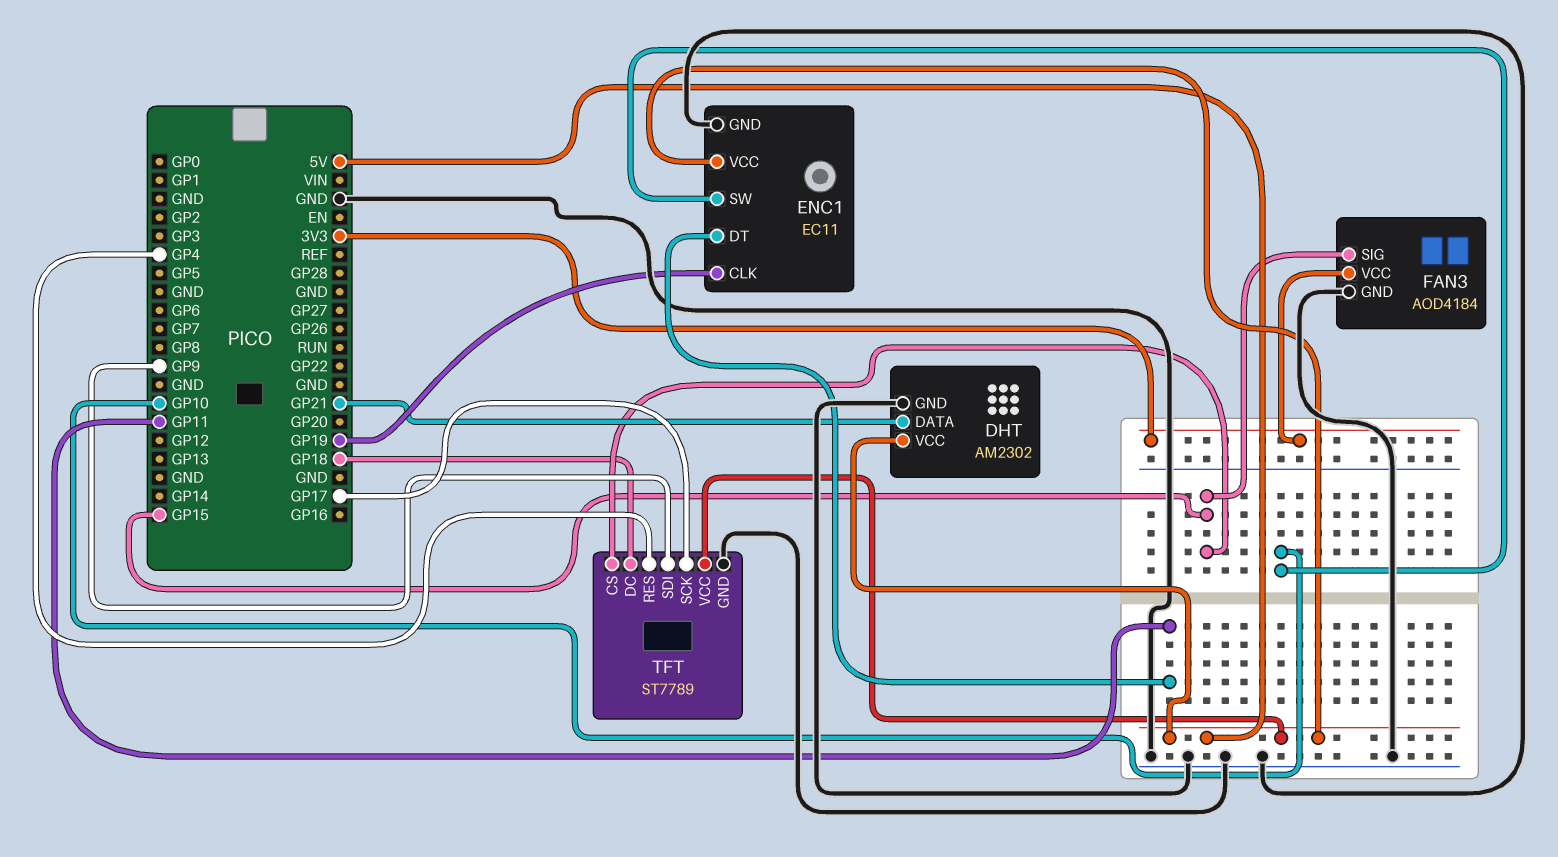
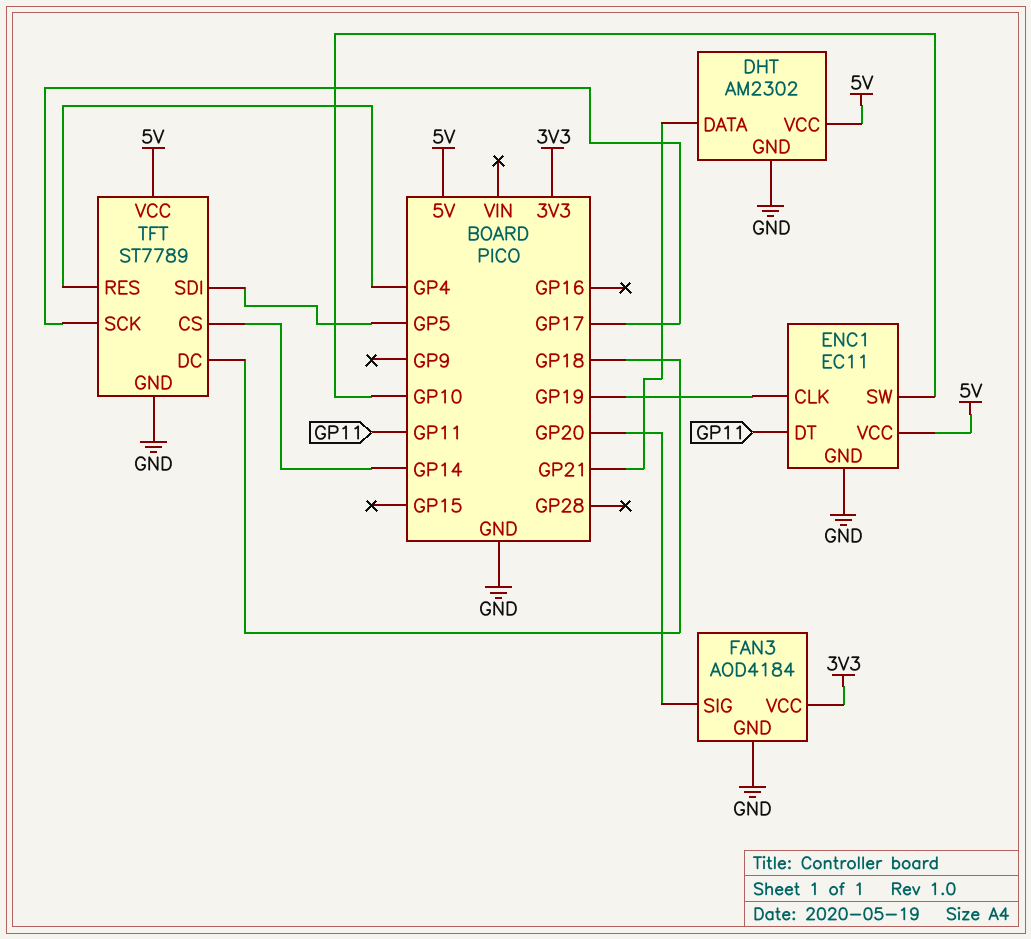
FAN3 pin SIG: GP15 -> GP20
TFT pin CS: GP15 -> GP14
TFT pin SDI: GP9 -> GP5

